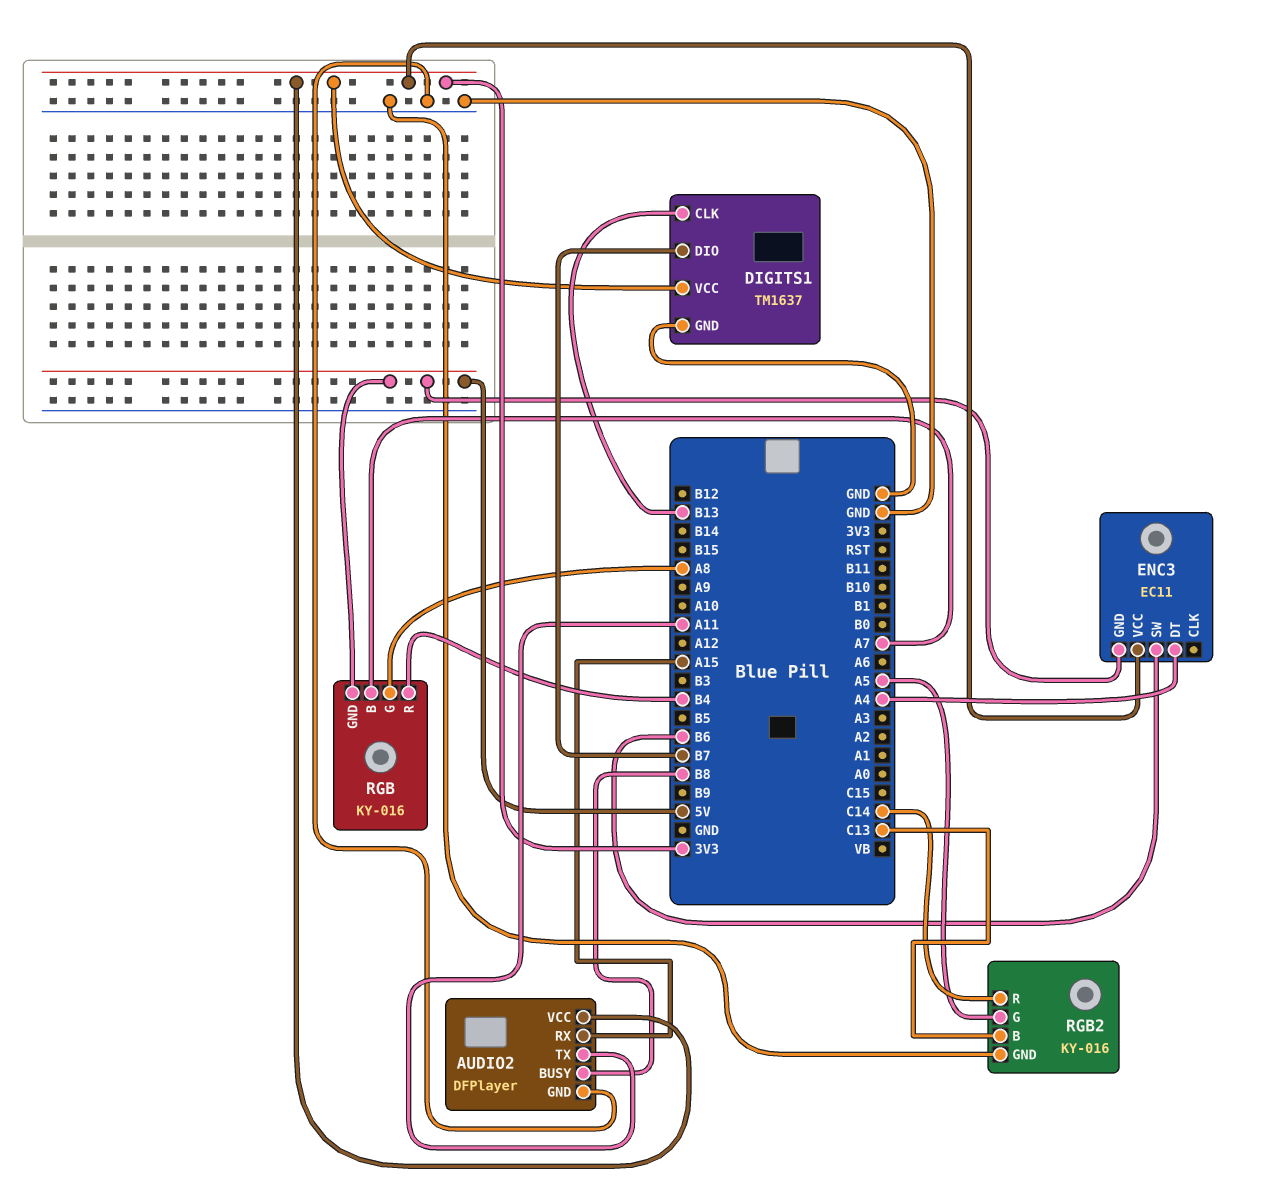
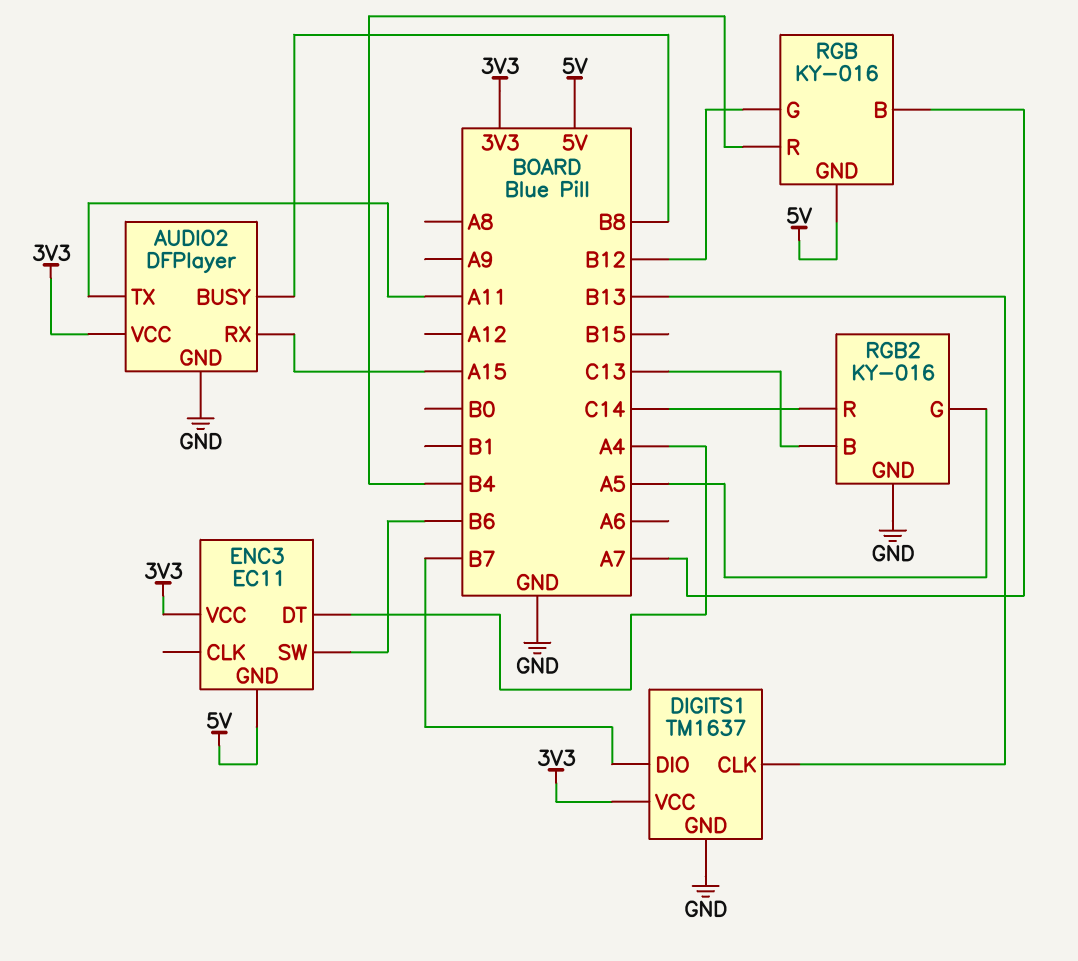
RGB pin G: A8 -> B12

